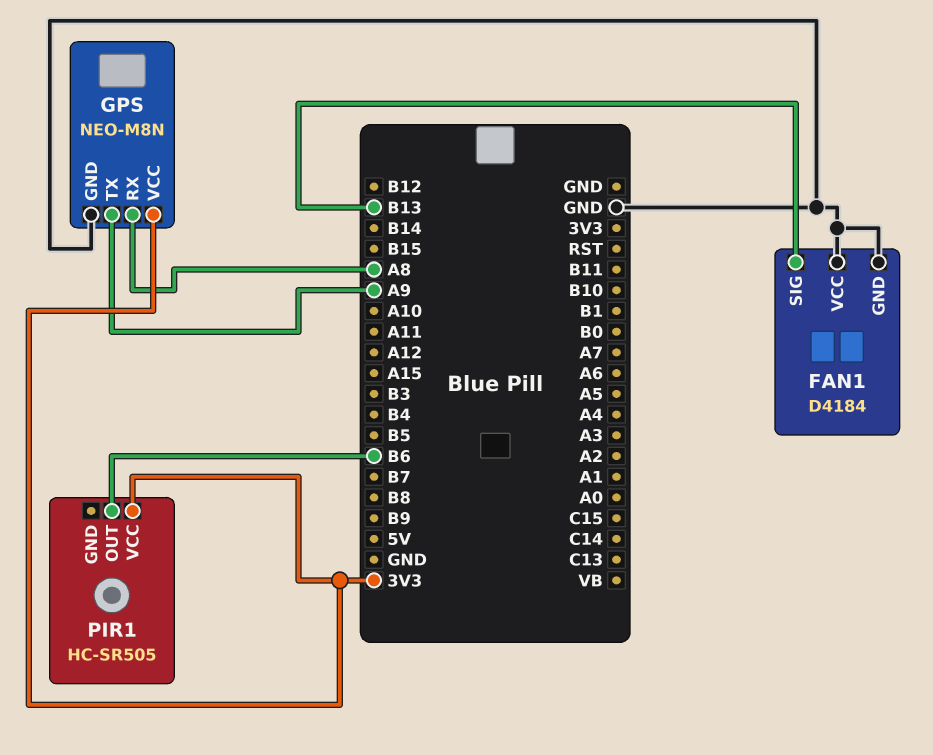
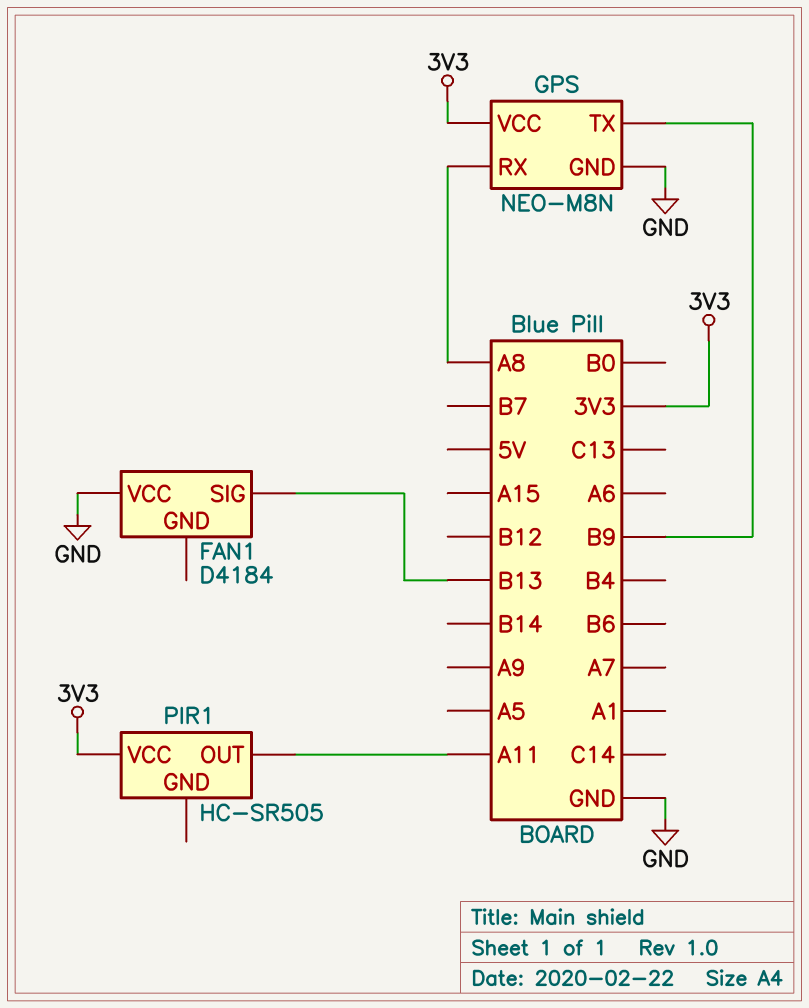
FAN1 pin GND: GND -> none
GPS pin TX: A9 -> B9
PIR1 pin OUT: B6 -> A11

